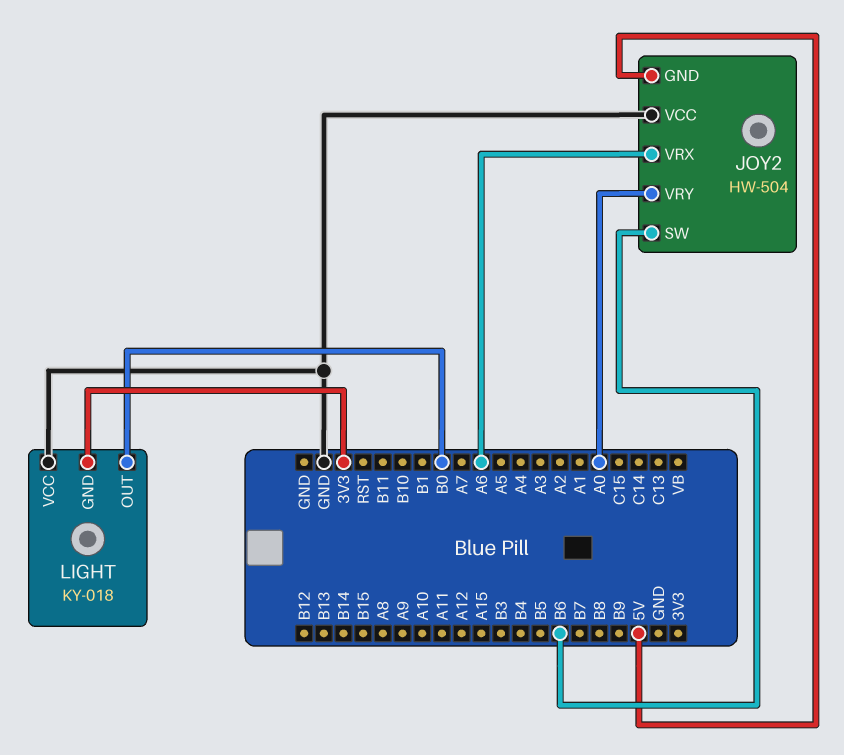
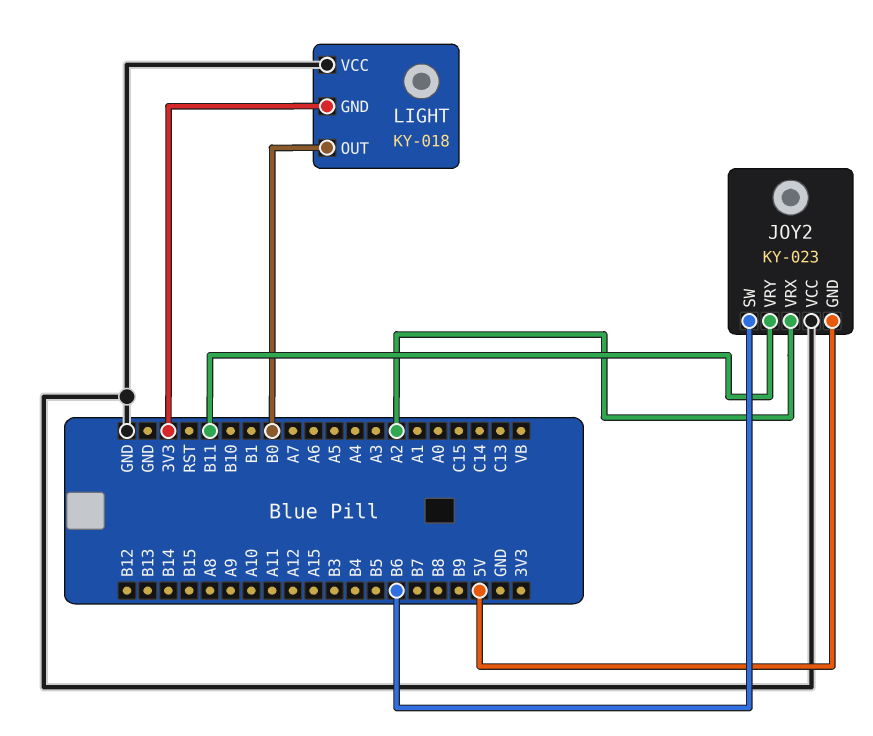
JOY2: HW-504 -> KY-023
JOY2 pin VRX: A6 -> A2
JOY2 pin VRY: A0 -> B11

